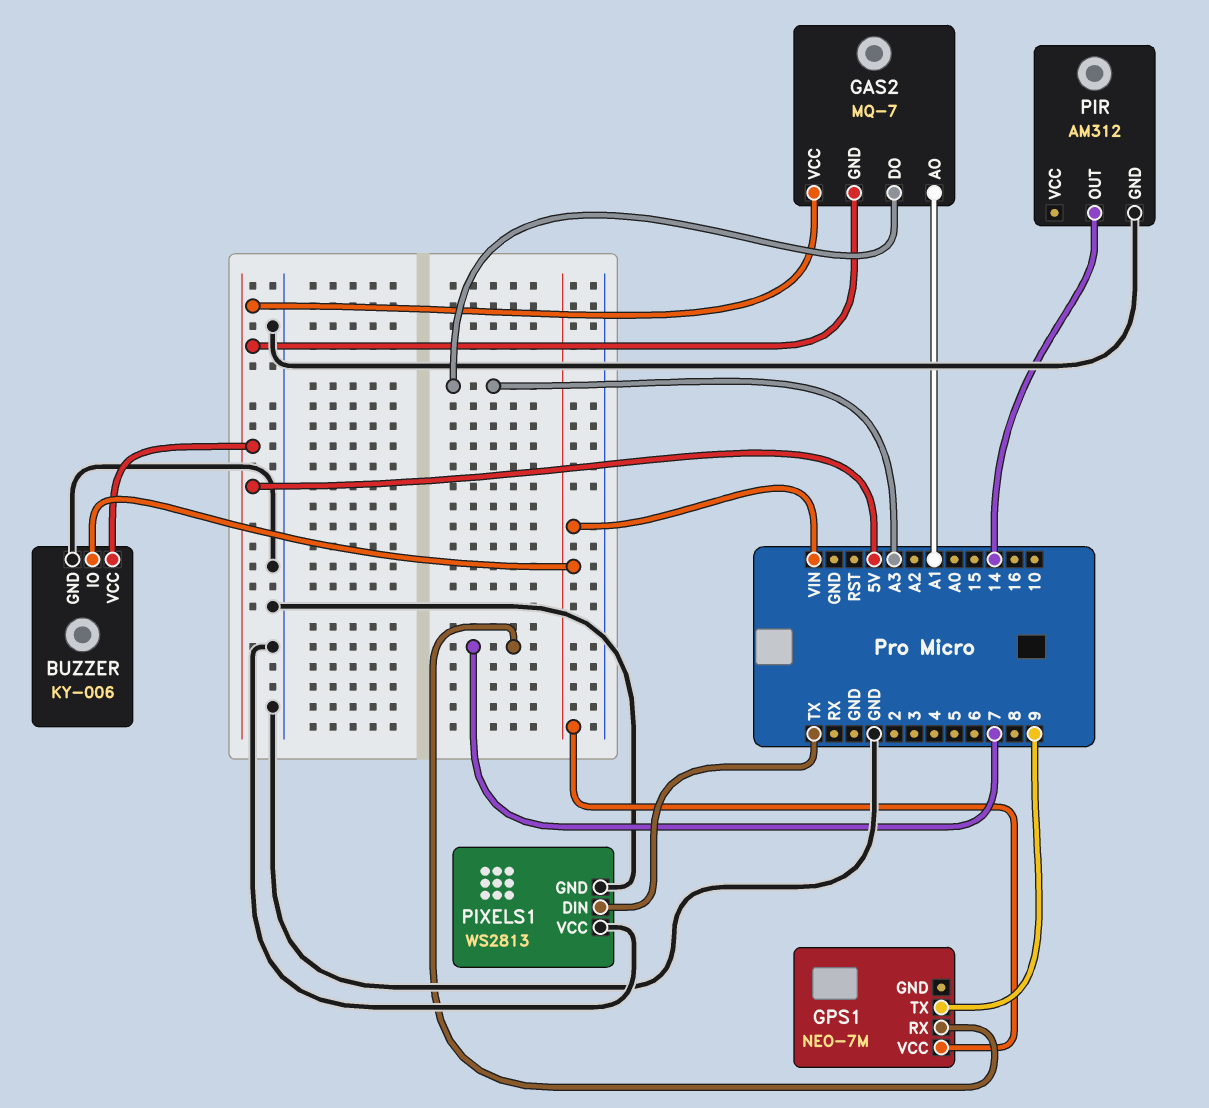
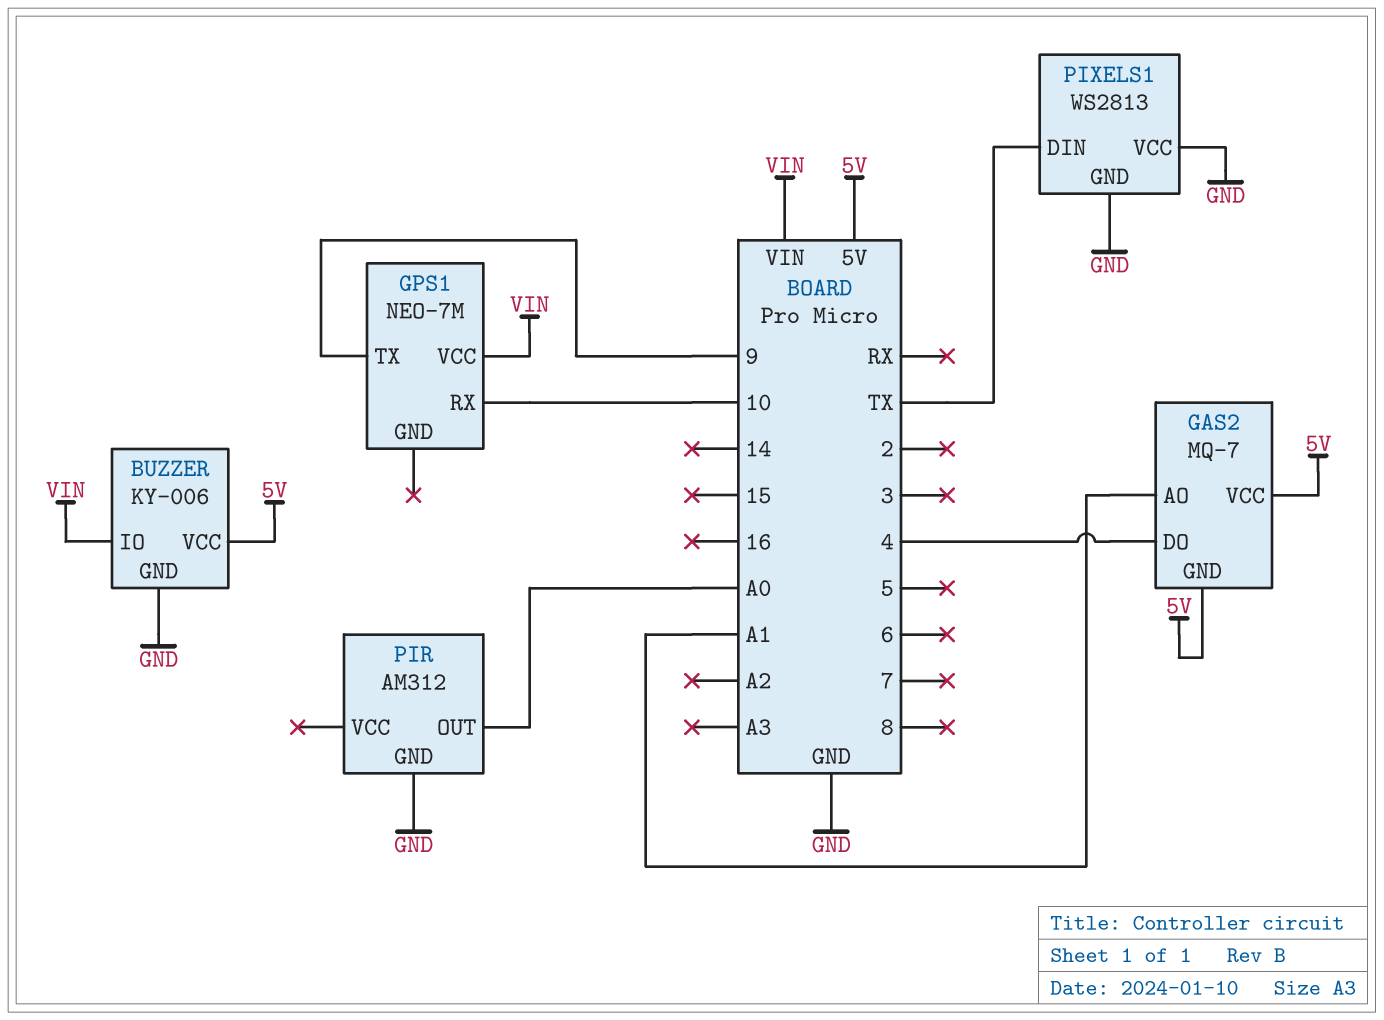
GAS2 pin DO: A3 -> 4
GPS1 pin RX: 7 -> 10
PIR pin OUT: 14 -> A0

